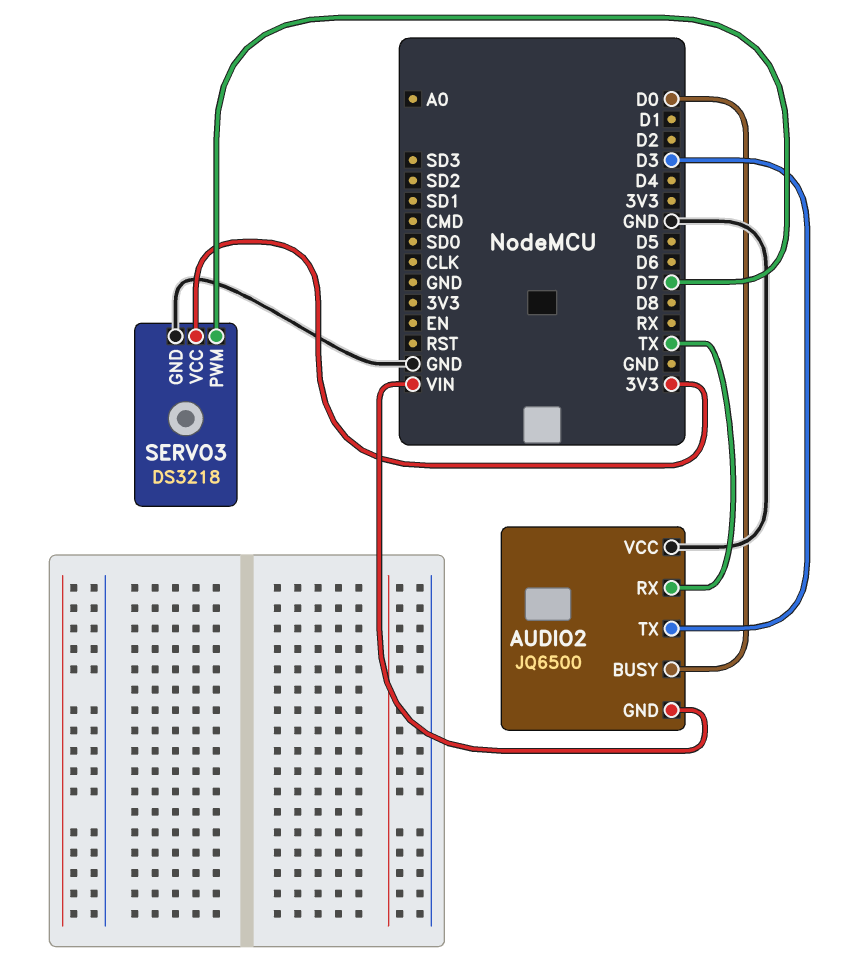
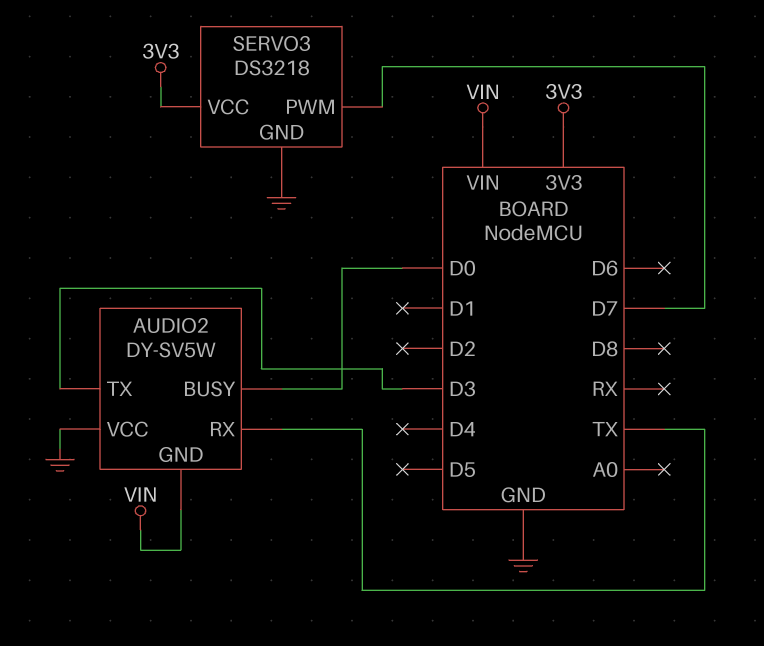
AUDIO2: JQ6500 -> DY-SV5W

